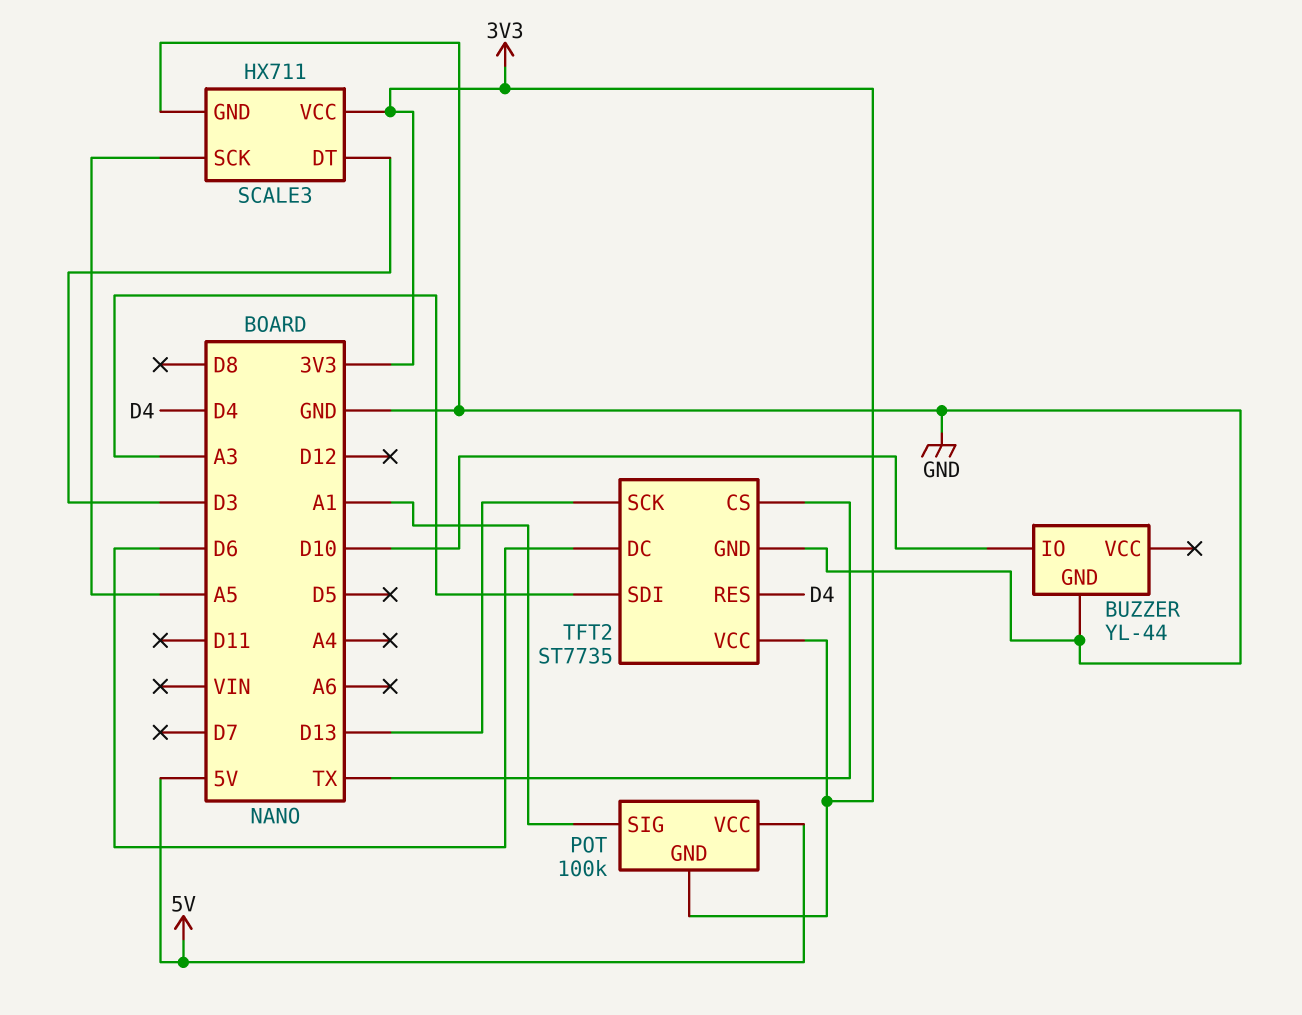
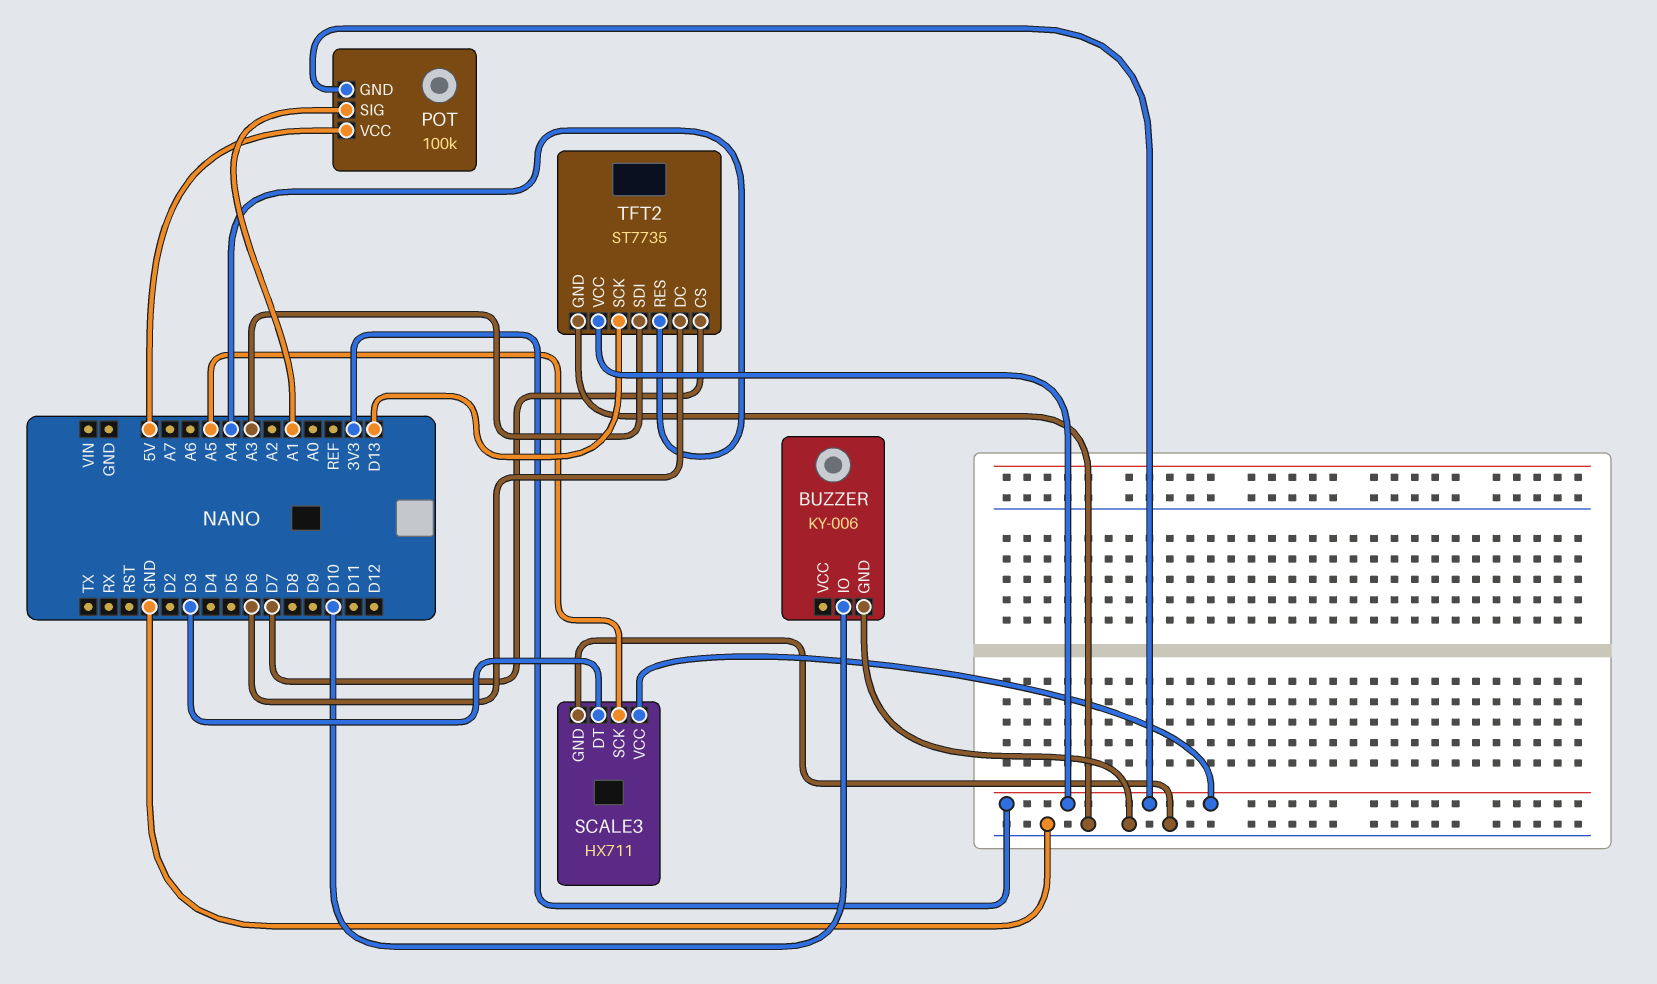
BUZZER: YL-44 -> KY-006
TFT2 pin CS: TX -> D7
TFT2 pin RES: D4 -> A4

